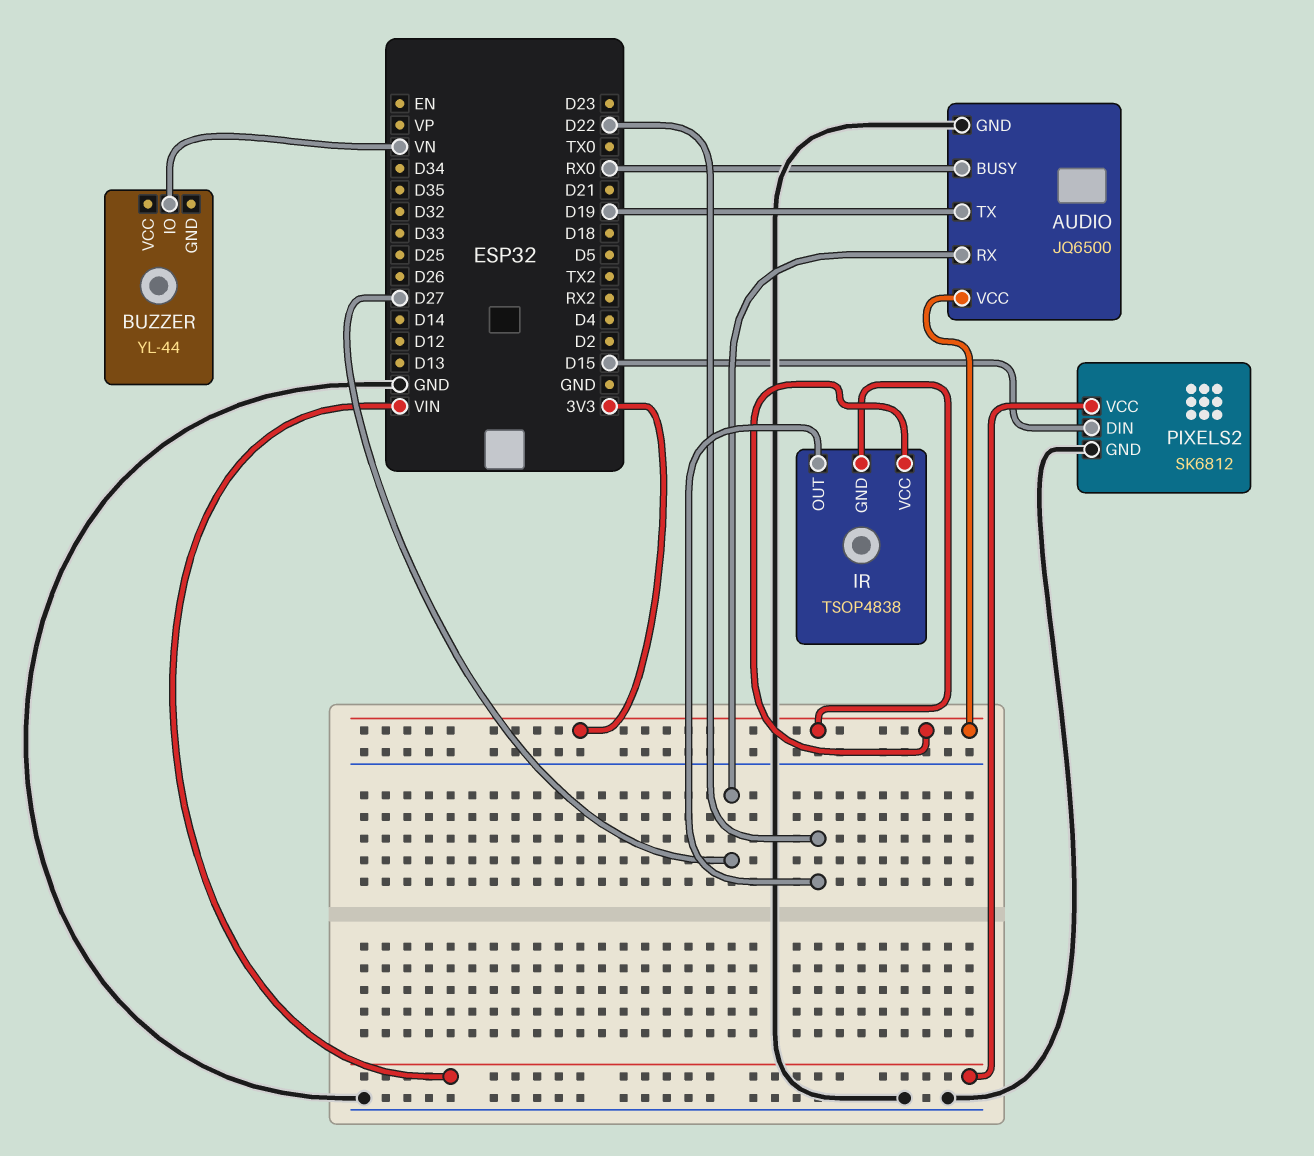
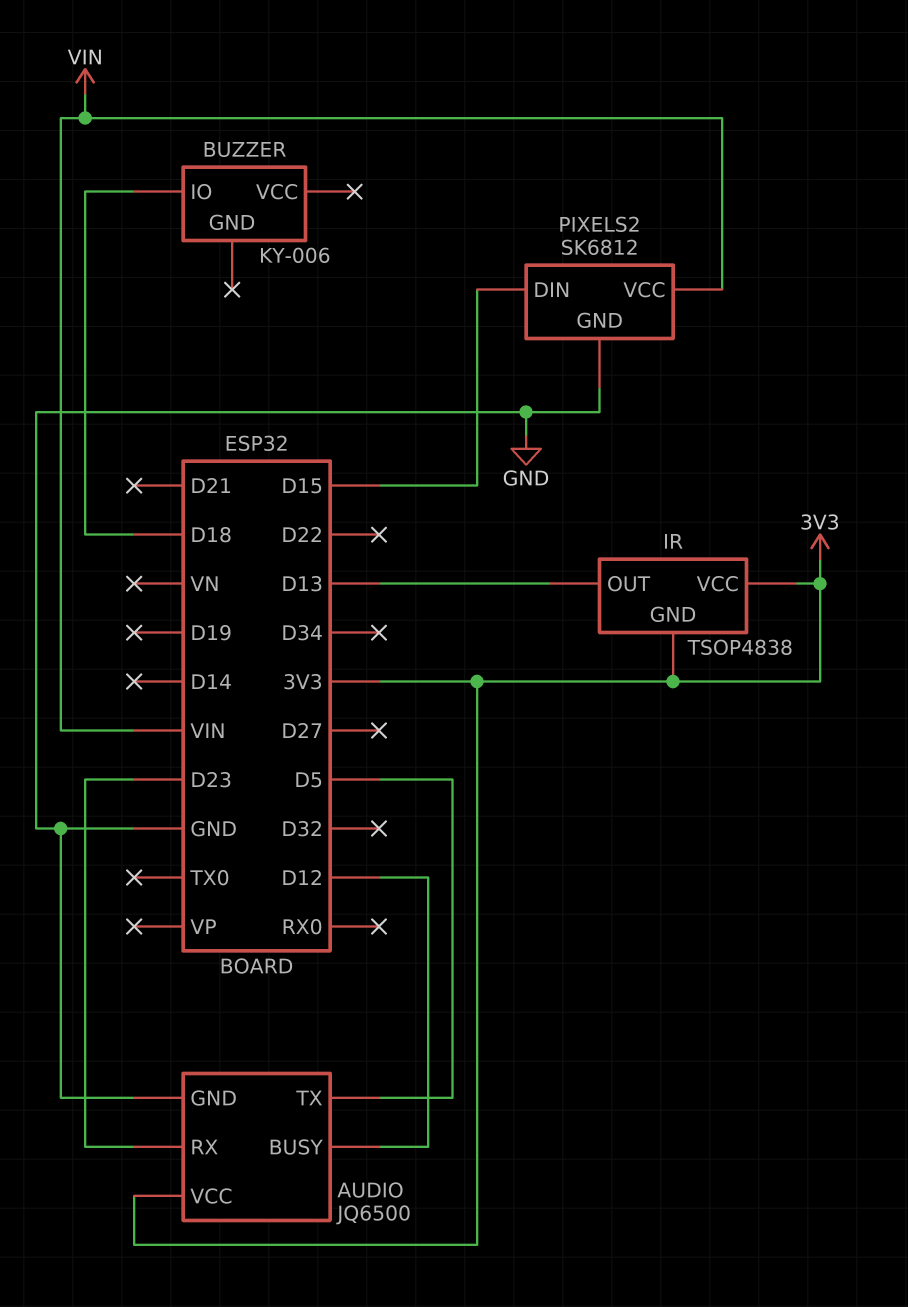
AUDIO pin BUSY: RX0 -> D12
AUDIO pin RX: D27 -> D23
AUDIO pin TX: D19 -> D5
BUZZER: YL-44 -> KY-006
BUZZER pin IO: VN -> D18
IR pin OUT: D22 -> D13

